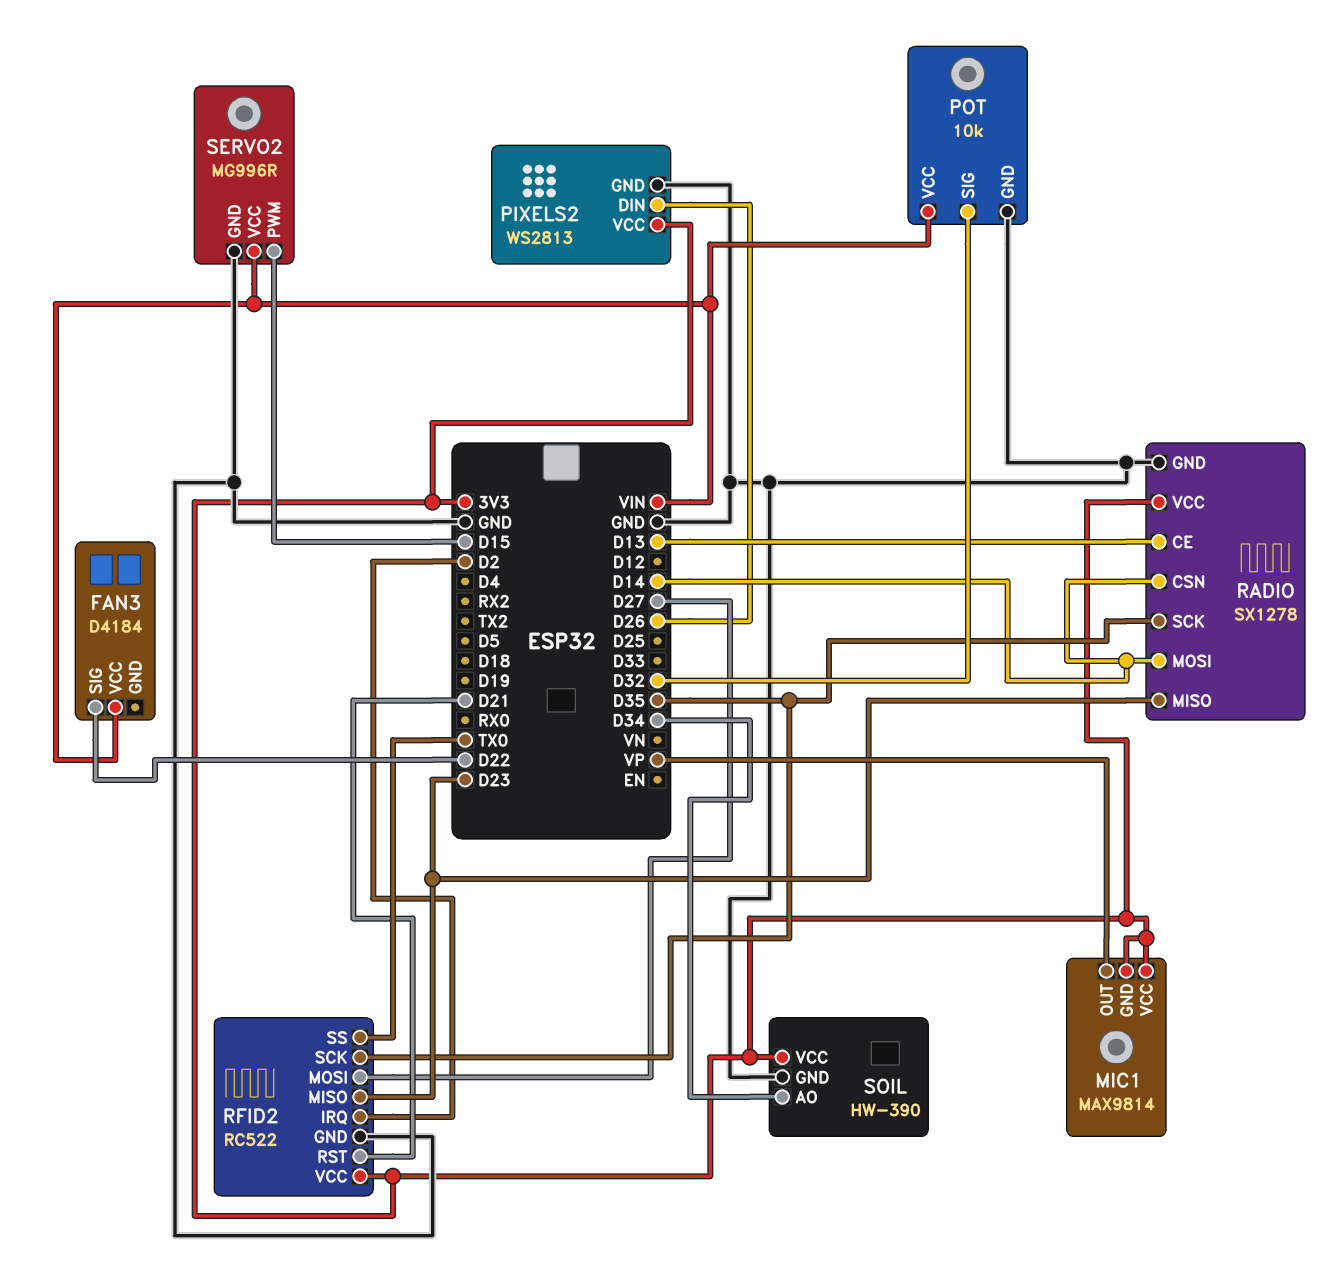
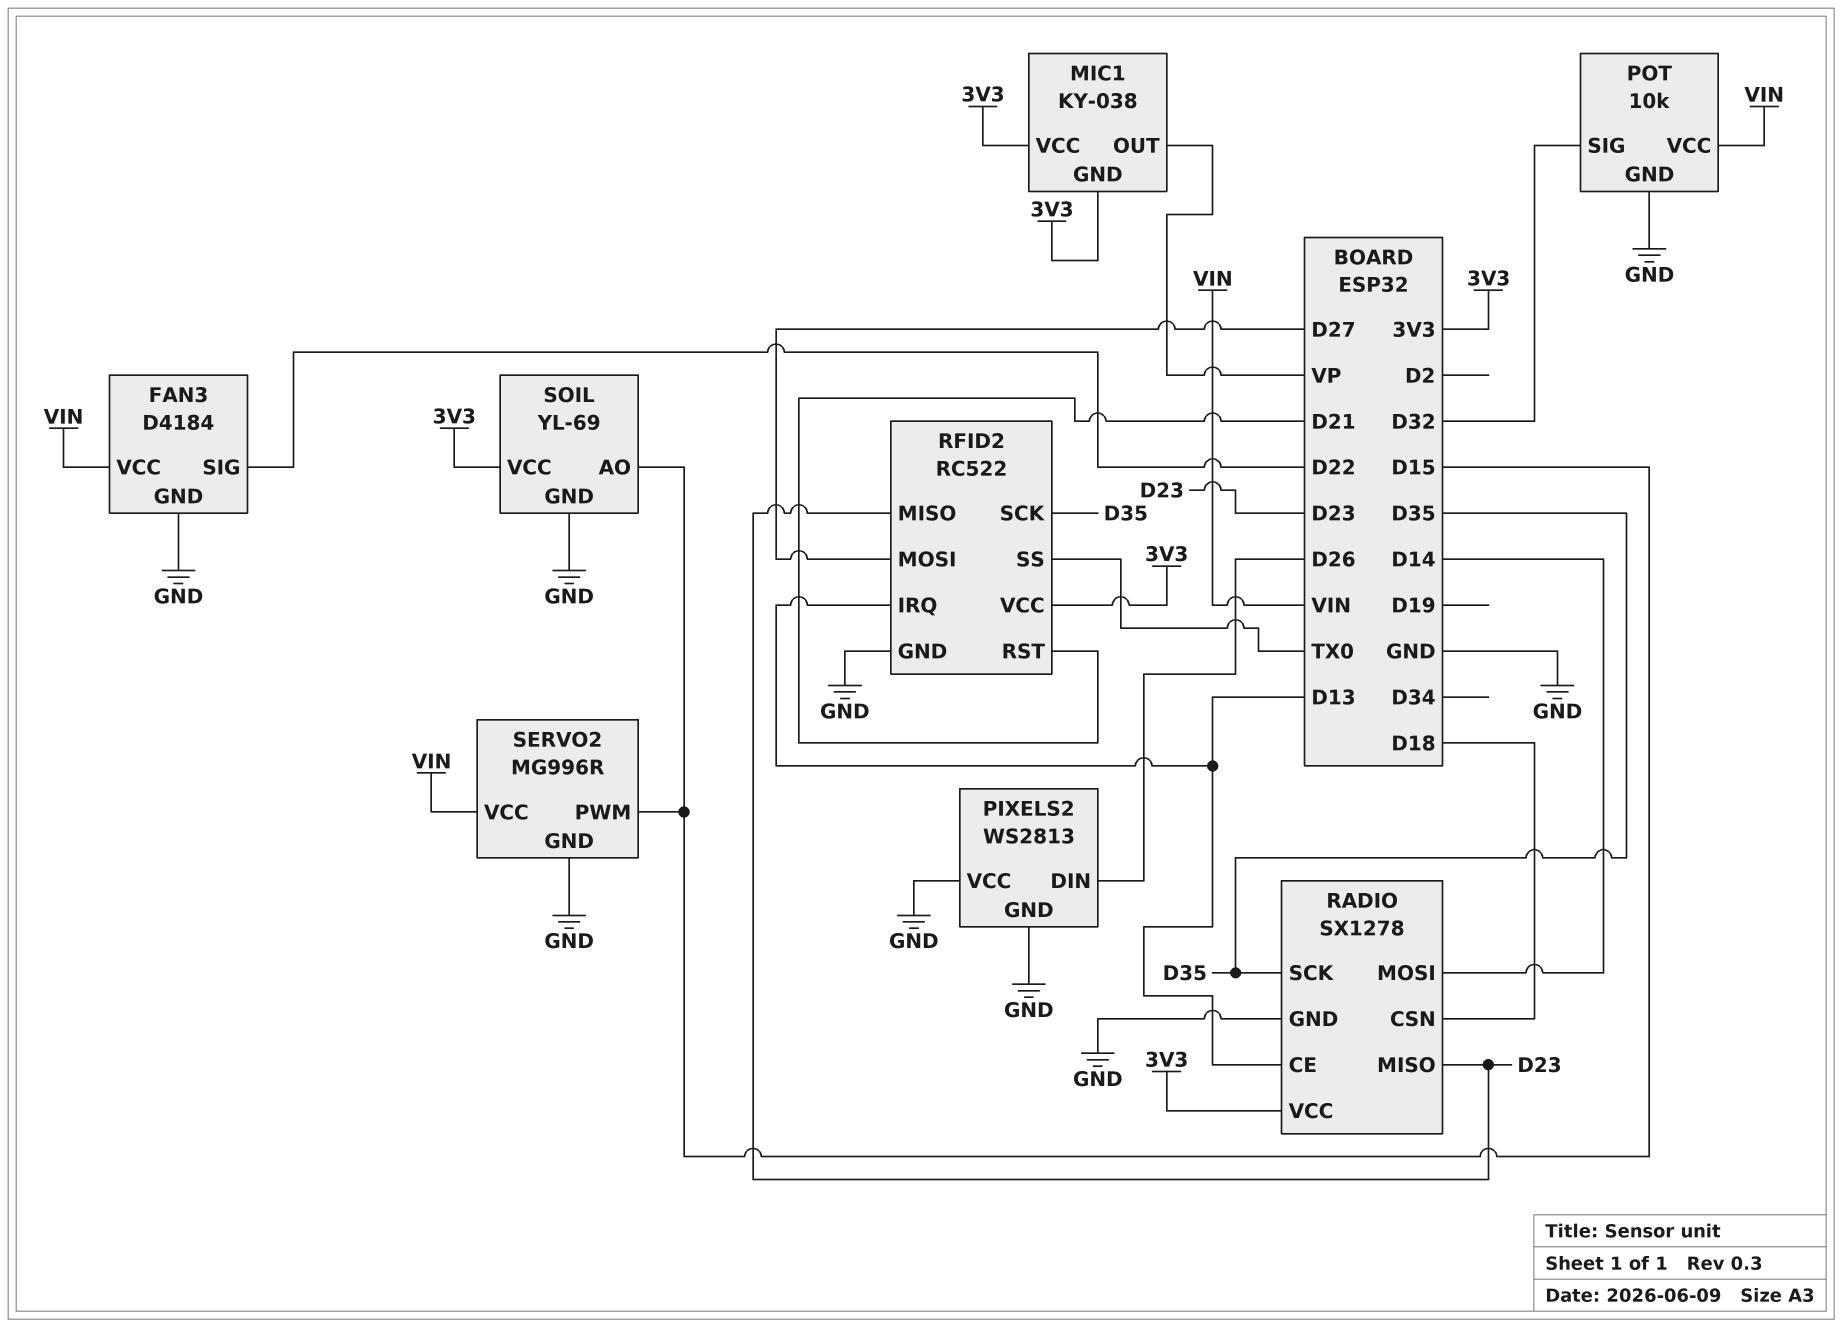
FAN3 pin GND: none -> GND
MIC1: MAX9814 -> KY-038
PIXELS2 pin VCC: 3V3 -> GND
RADIO pin CSN: D14 -> D18
RFID2 pin IRQ: D2 -> D13
SOIL: HW-390 -> YL-69
SOIL pin AO: D34 -> D15

